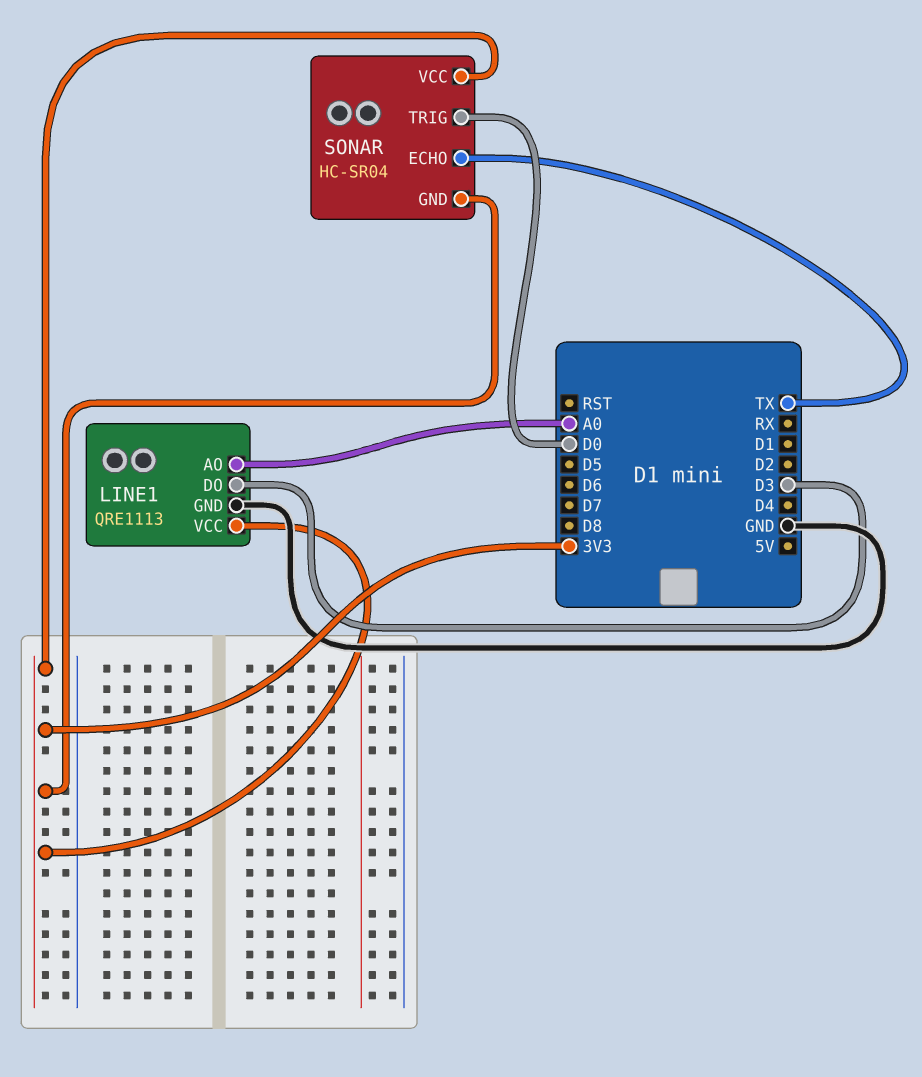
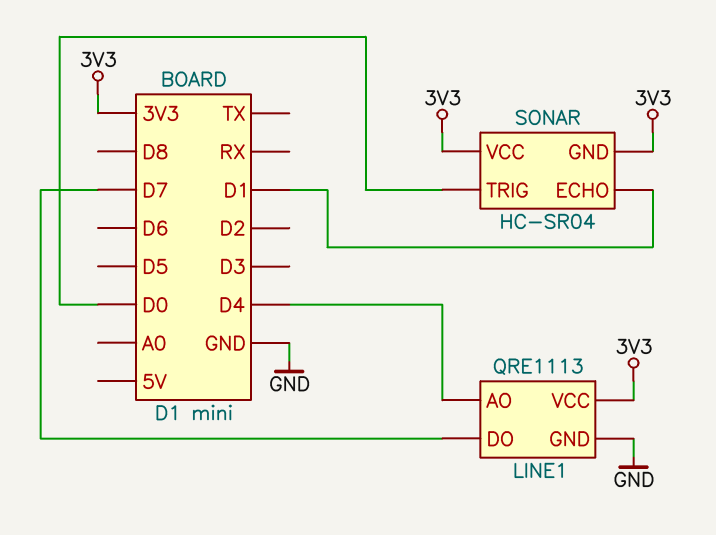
LINE1 pin AO: A0 -> D4
LINE1 pin DO: D3 -> D7
SONAR pin ECHO: TX -> D1

